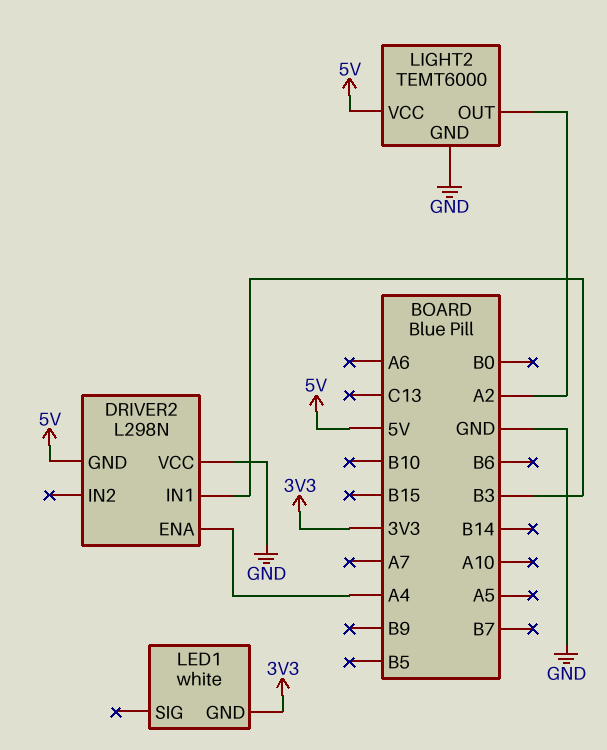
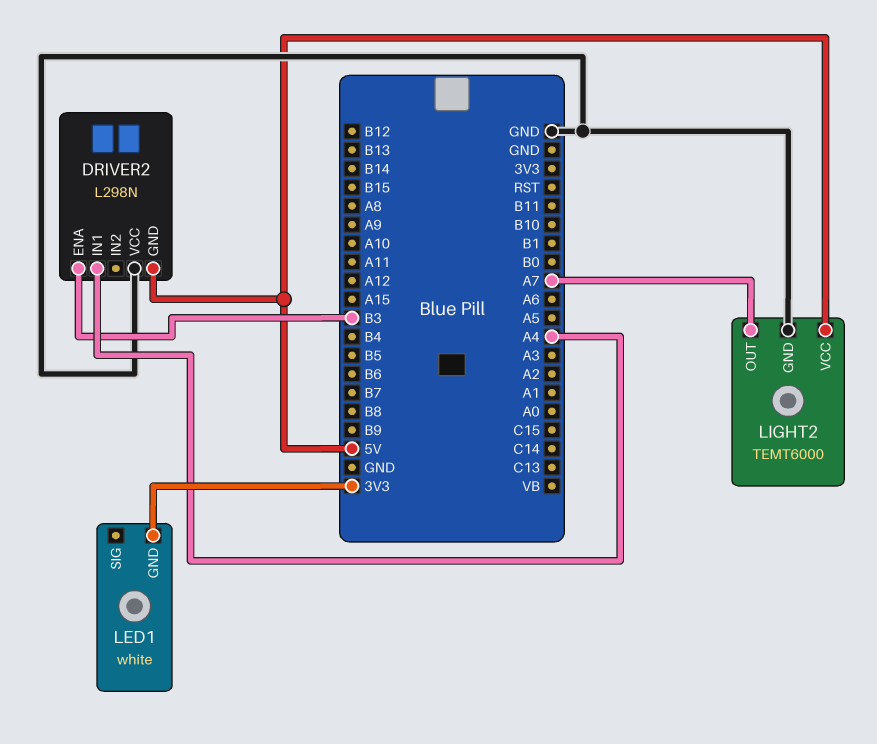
DRIVER2 pin ENA: A4 -> B3
DRIVER2 pin IN1: B3 -> A4
LIGHT2 pin OUT: A2 -> A7

